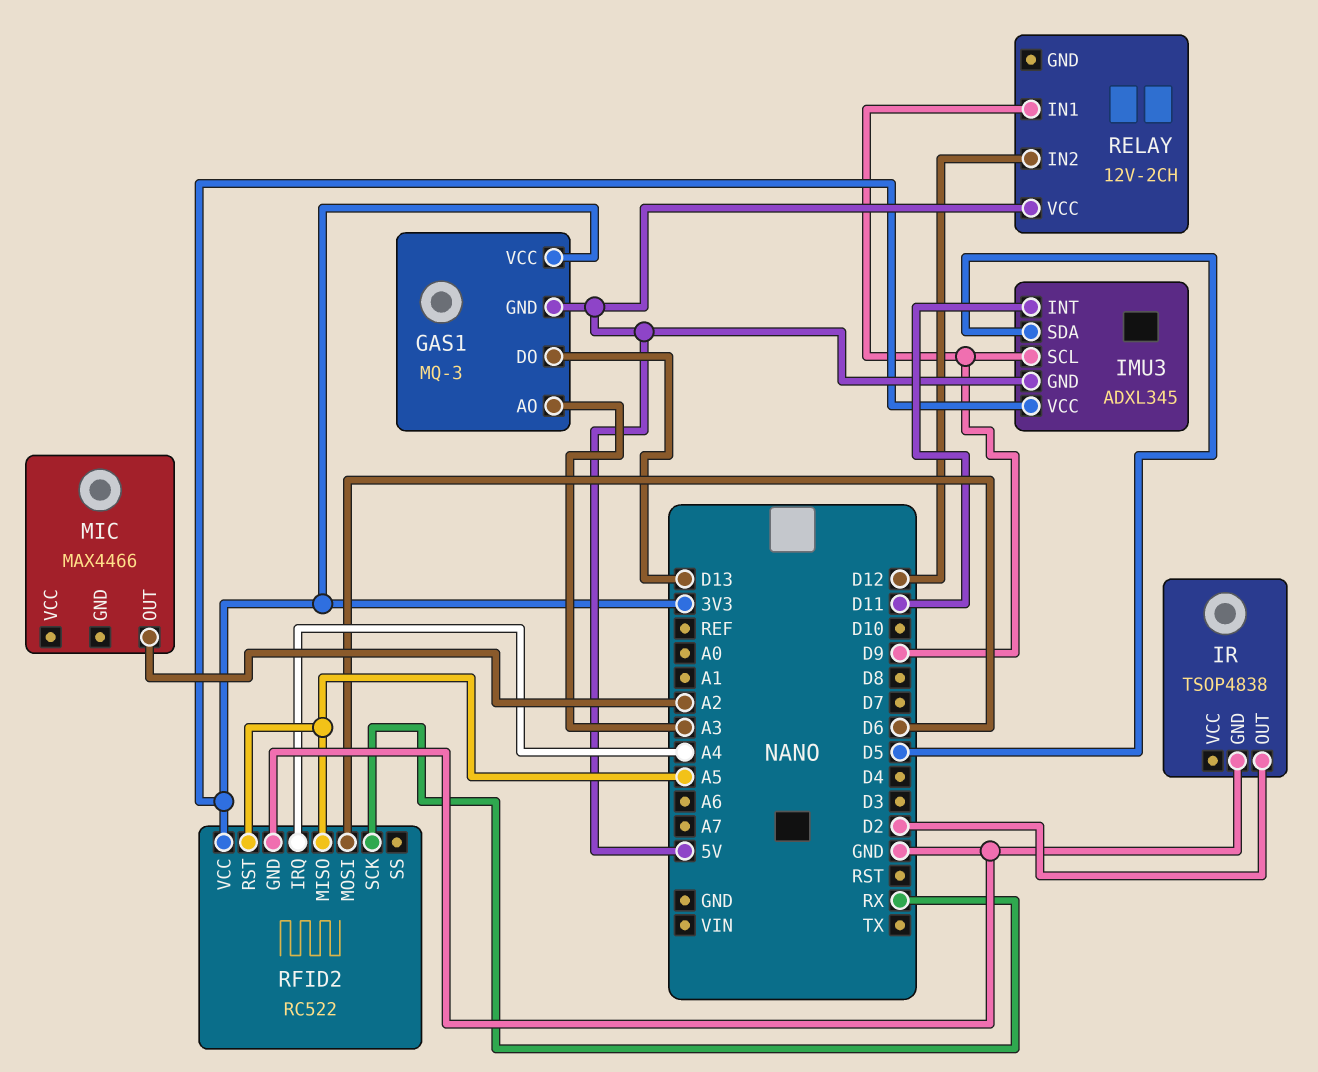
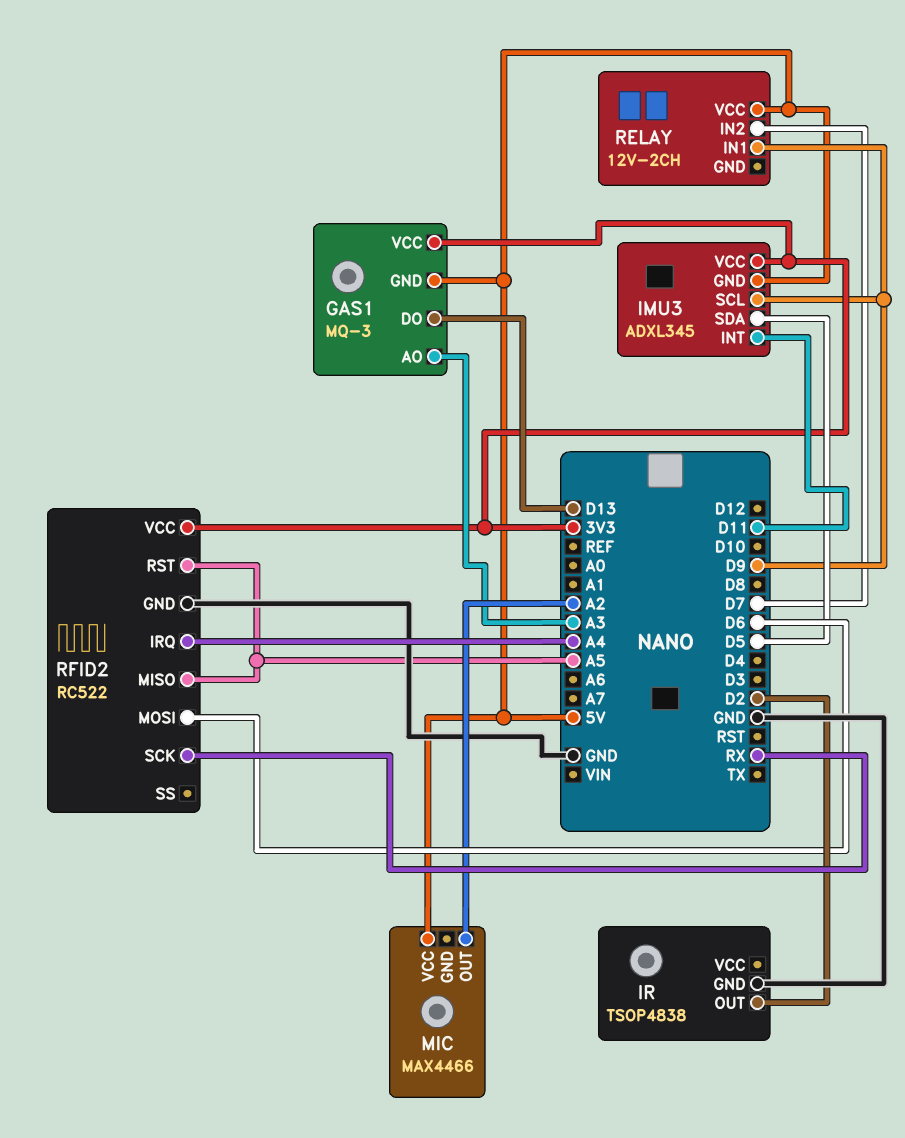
MIC pin VCC: none -> 5V
RELAY pin IN2: D12 -> D7

